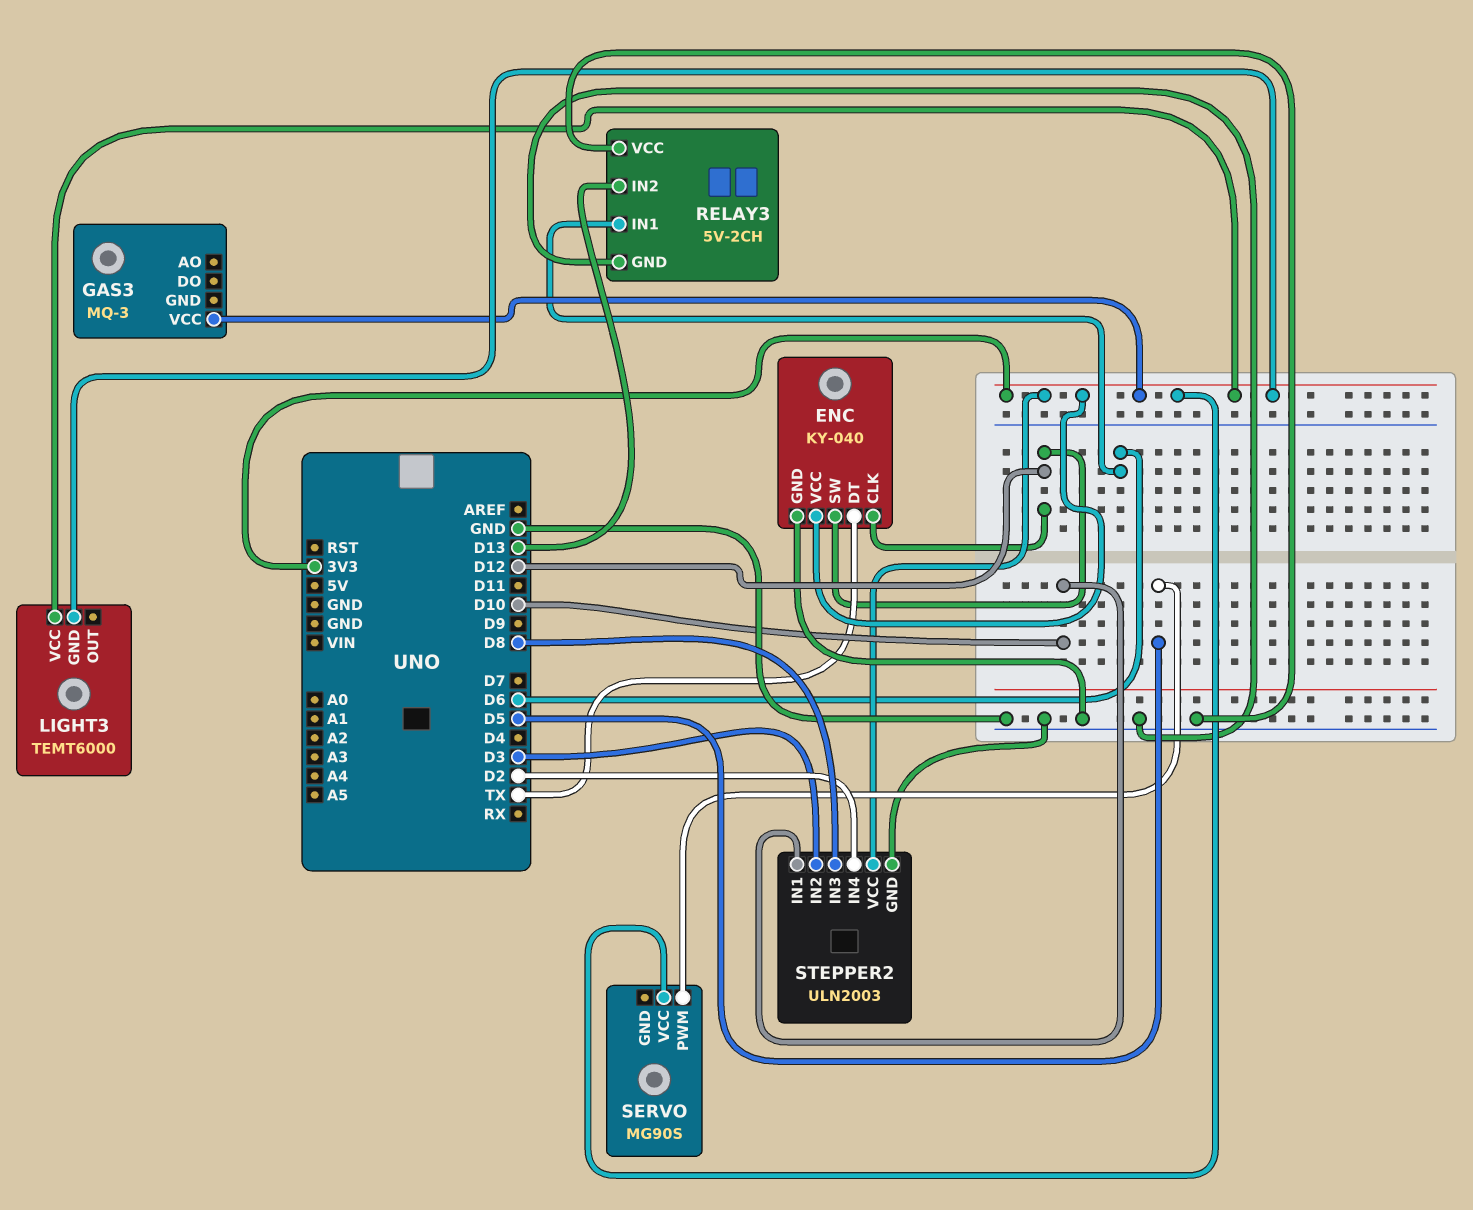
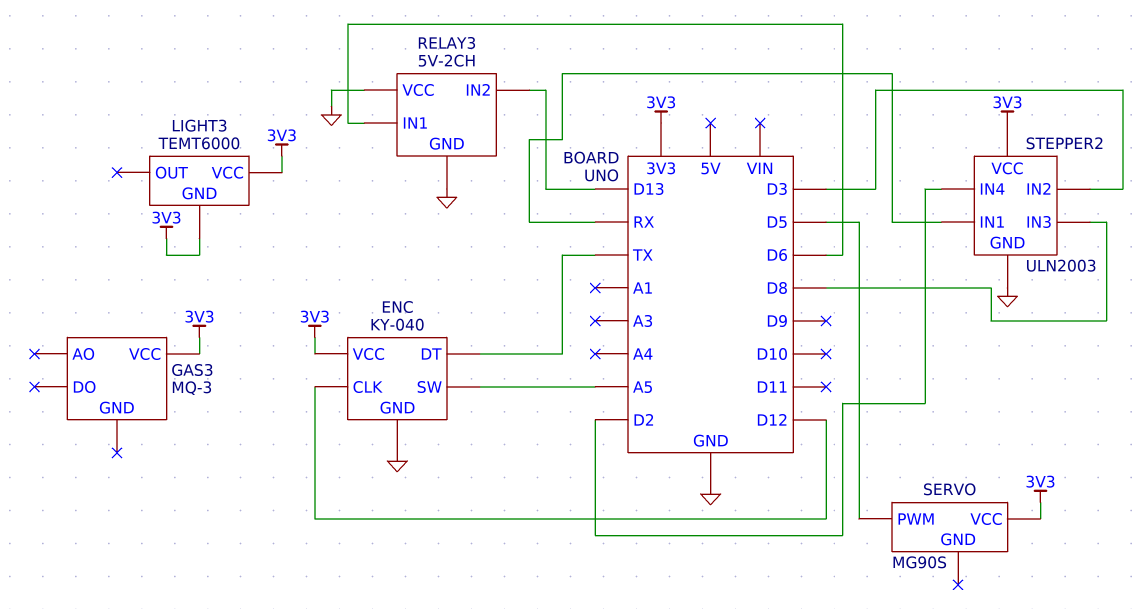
ENC pin SW: D12 -> A5
STEPPER2 pin IN1: D10 -> RX

